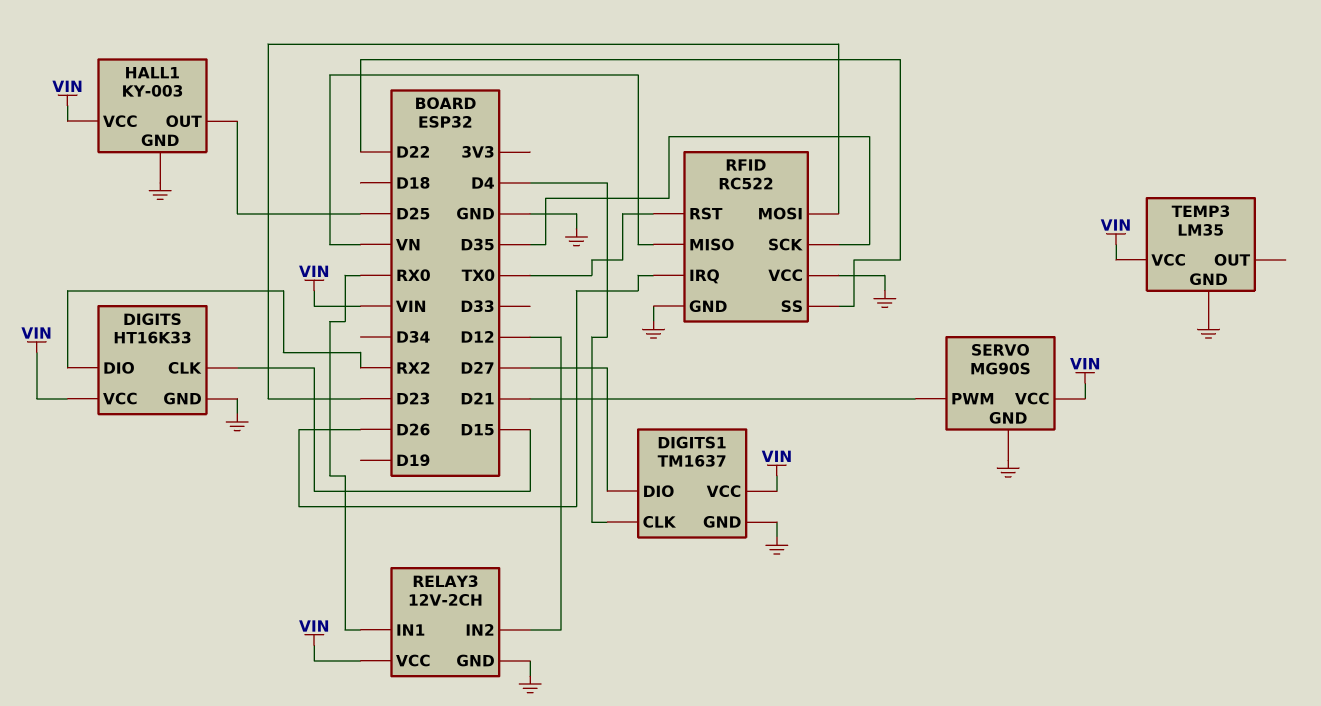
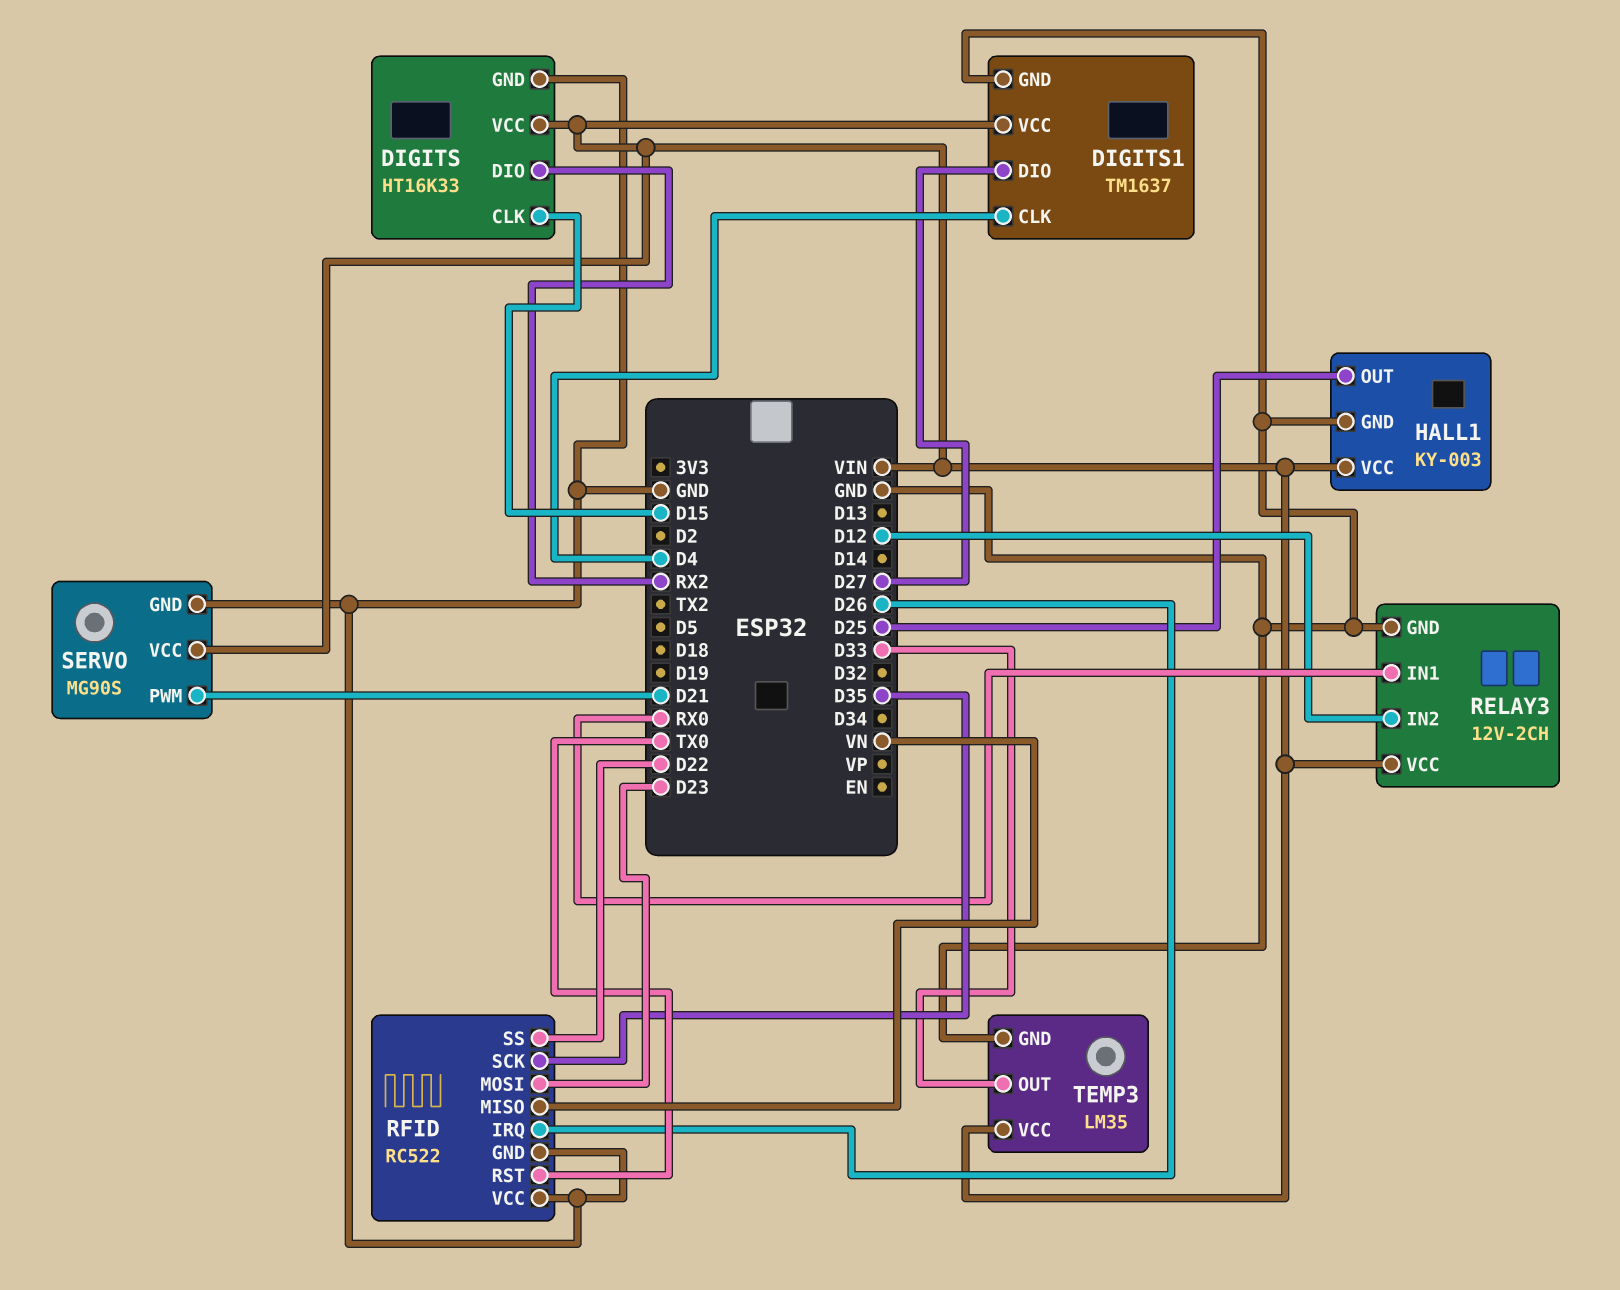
TEMP3 pin OUT: none -> D33

